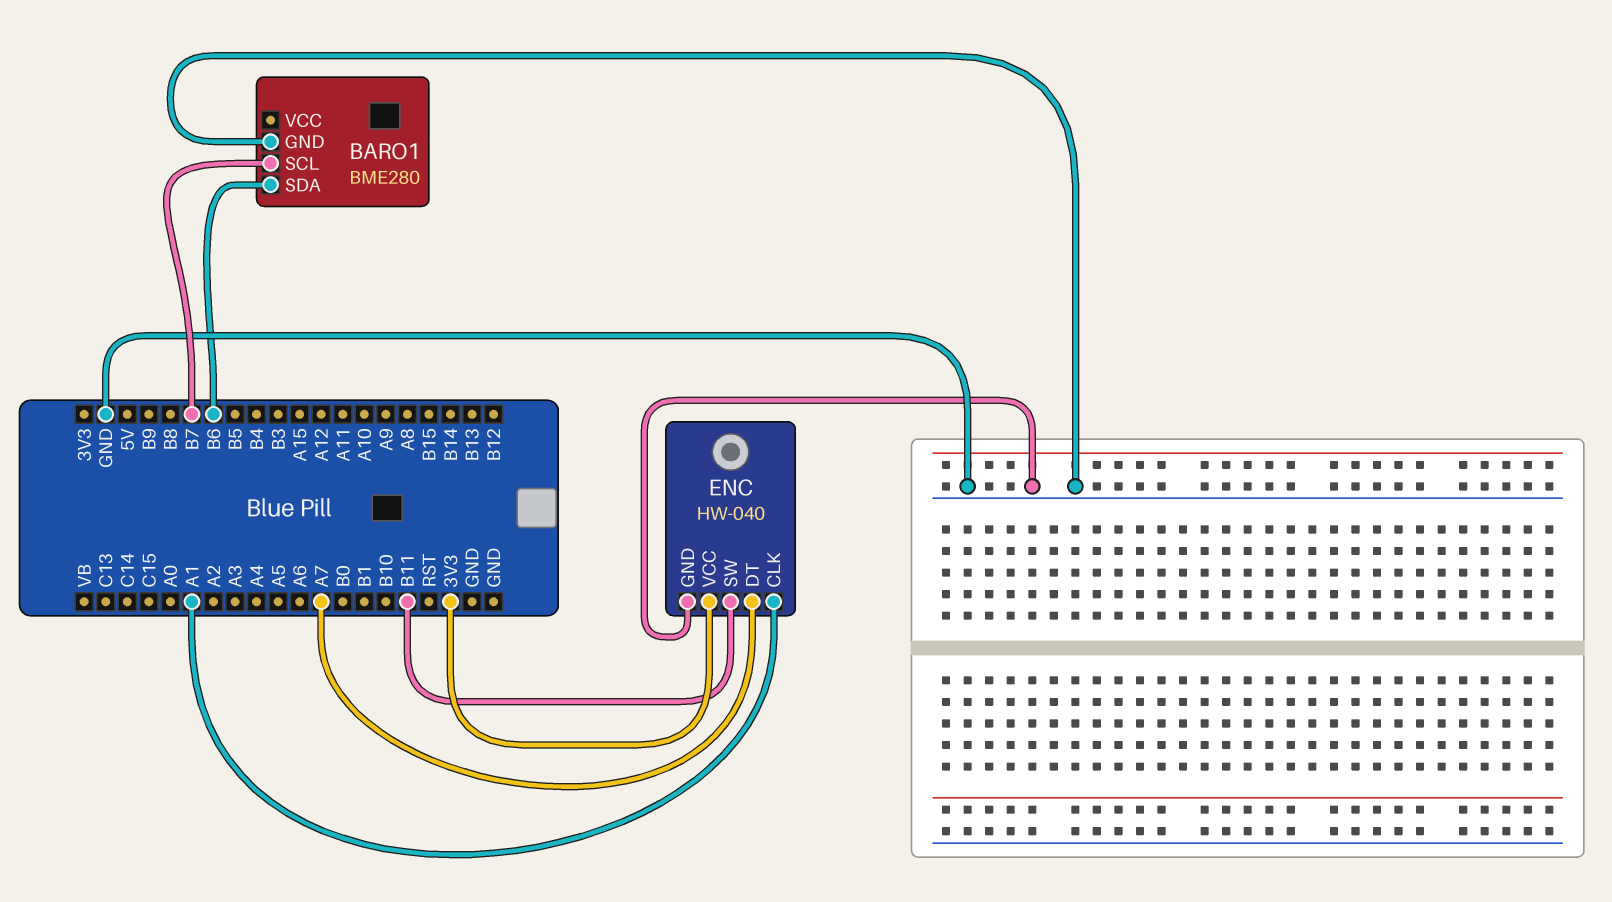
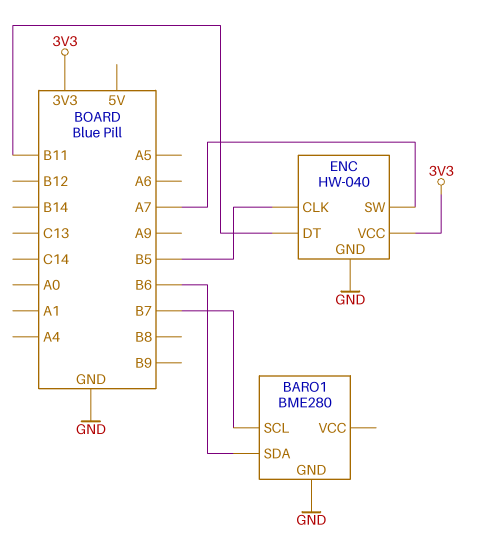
ENC pin CLK: A1 -> B5
ENC pin DT: A7 -> B11
ENC pin SW: B11 -> A7

